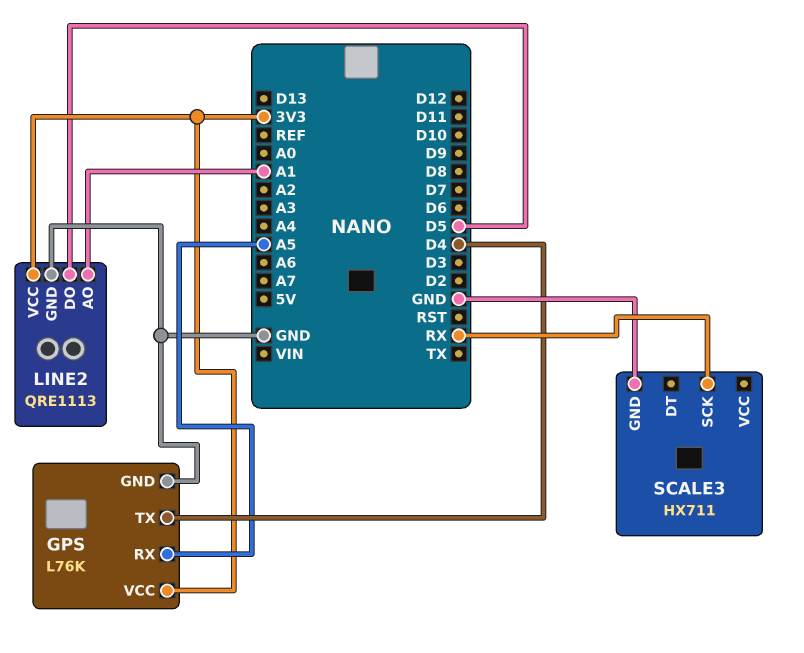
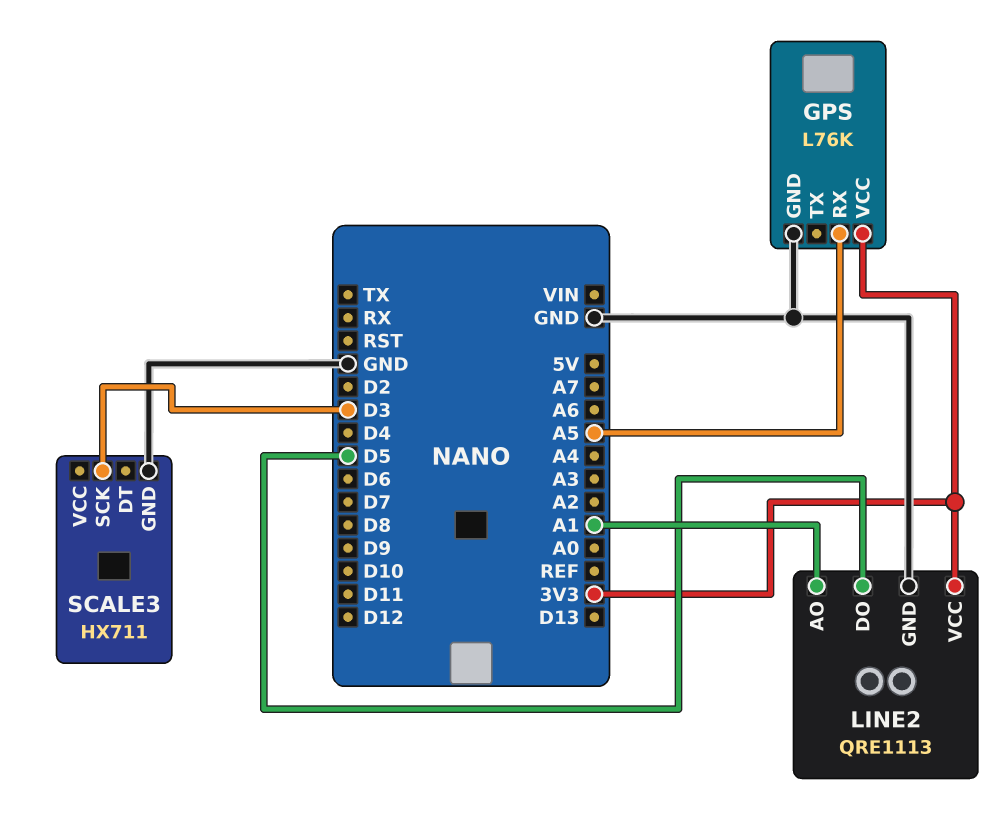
GPS pin TX: D4 -> none
SCALE3 pin SCK: RX -> D3

